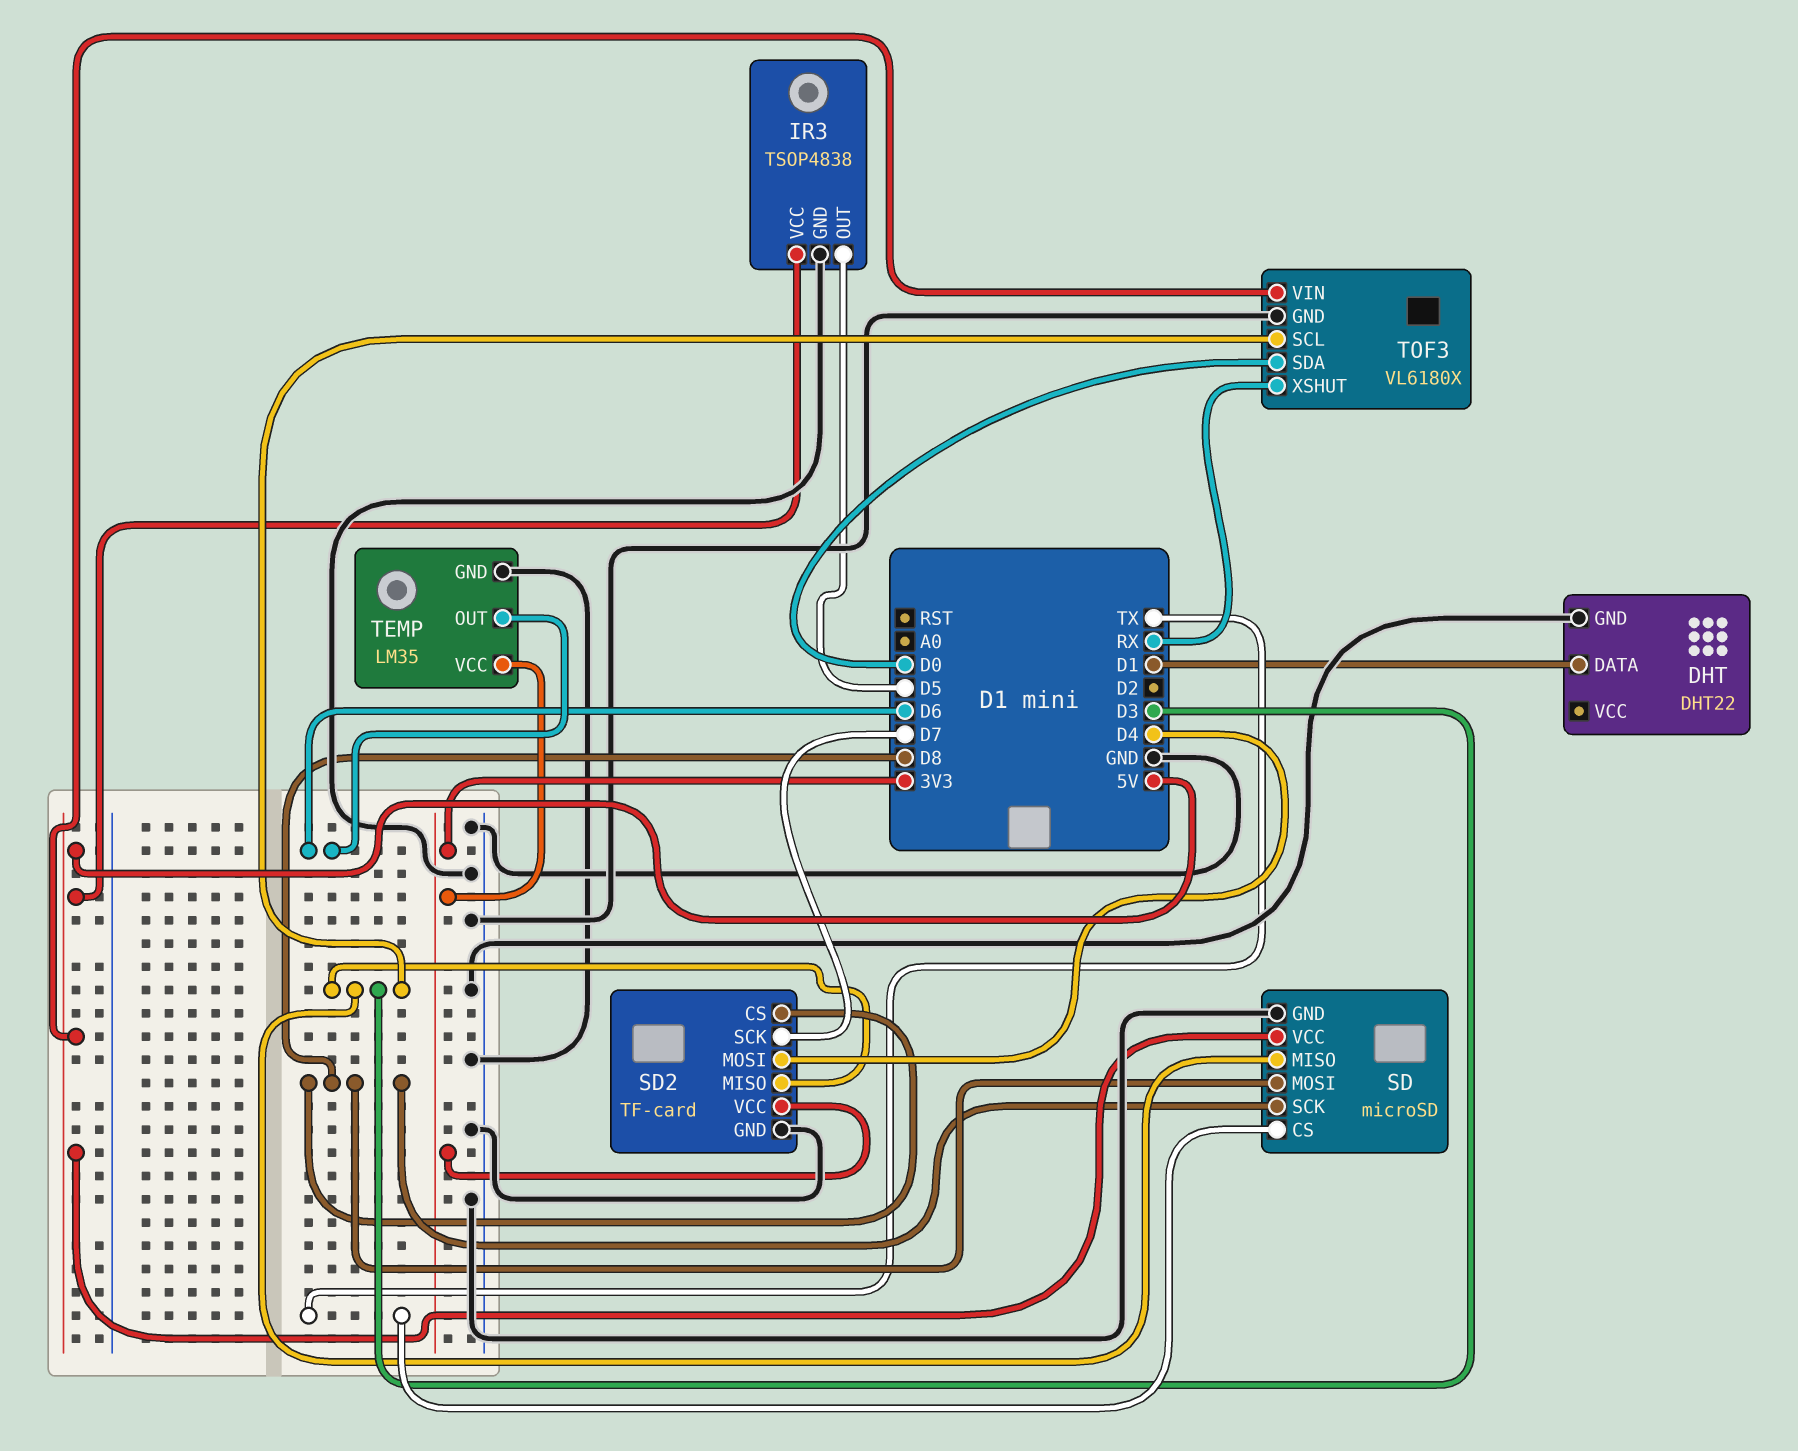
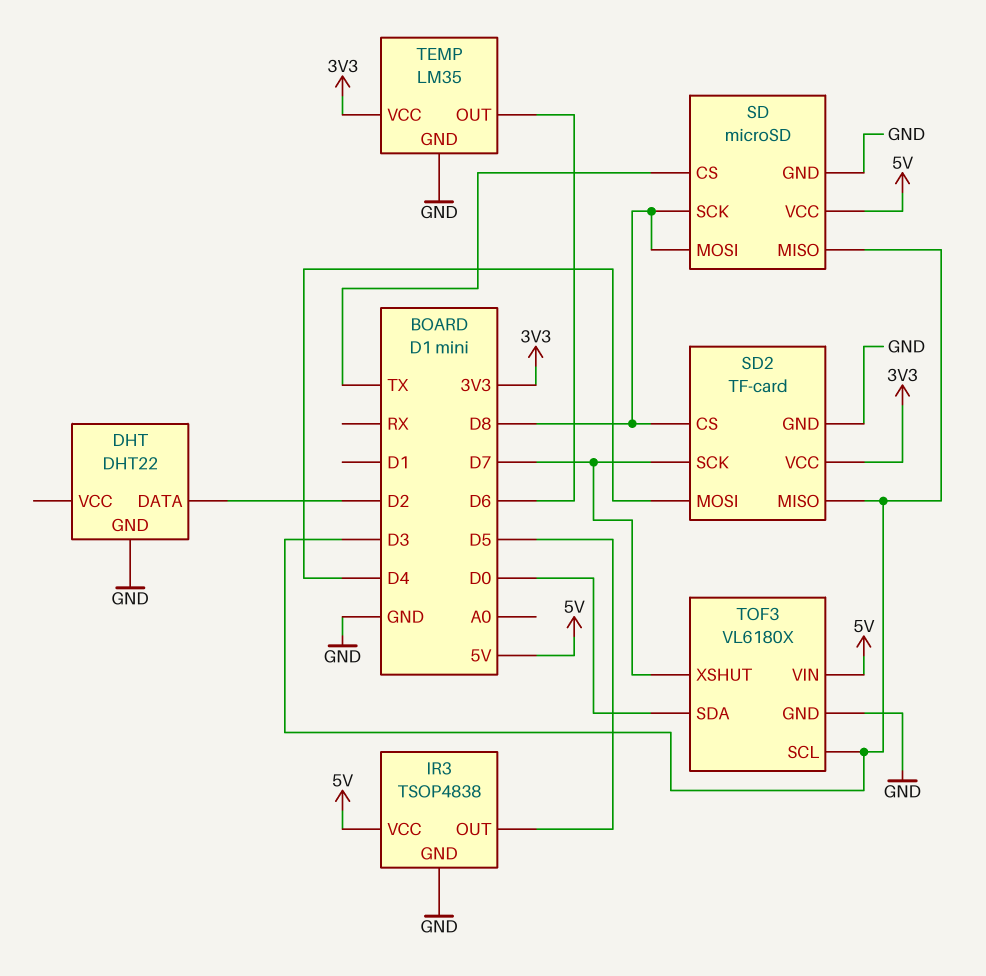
DHT pin DATA: D1 -> D2
TOF3 pin XSHUT: RX -> D7

